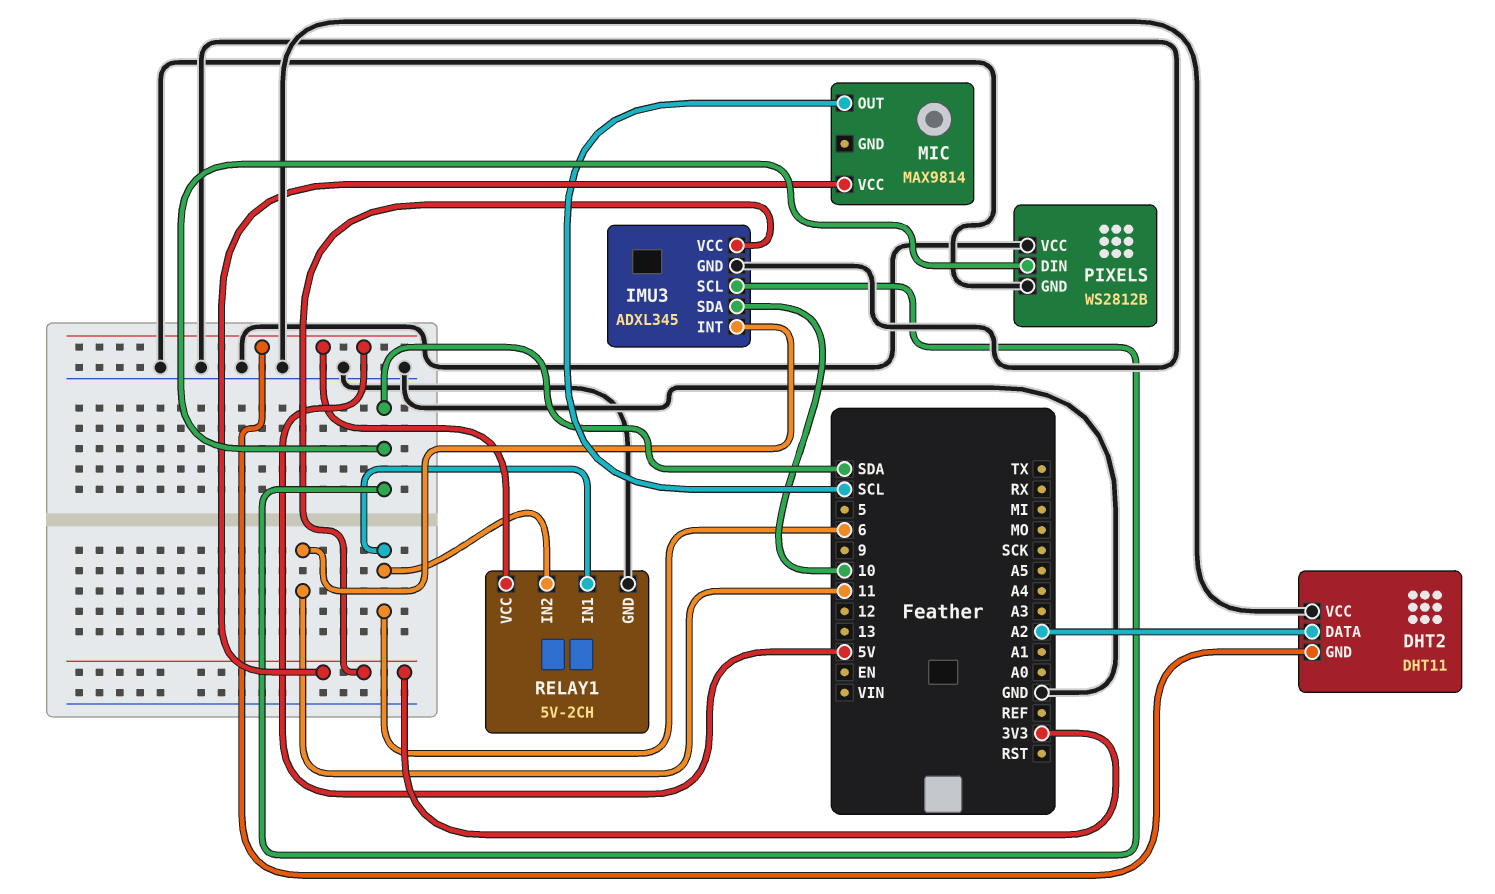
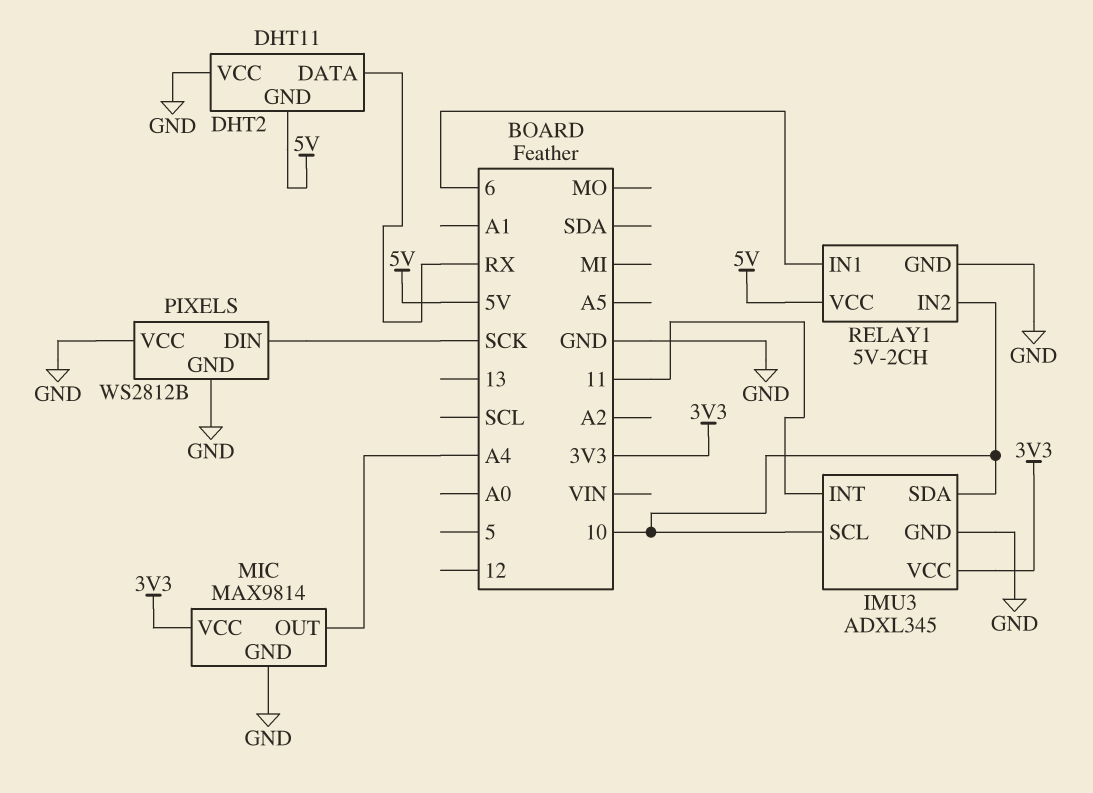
DHT2 pin DATA: A2 -> RX
IMU3 pin SCL: SDA -> 10
MIC pin GND: none -> GND
MIC pin OUT: SCL -> A4
PIXELS pin DIN: SDA -> SCK
RELAY1 pin IN2: 6 -> 10

